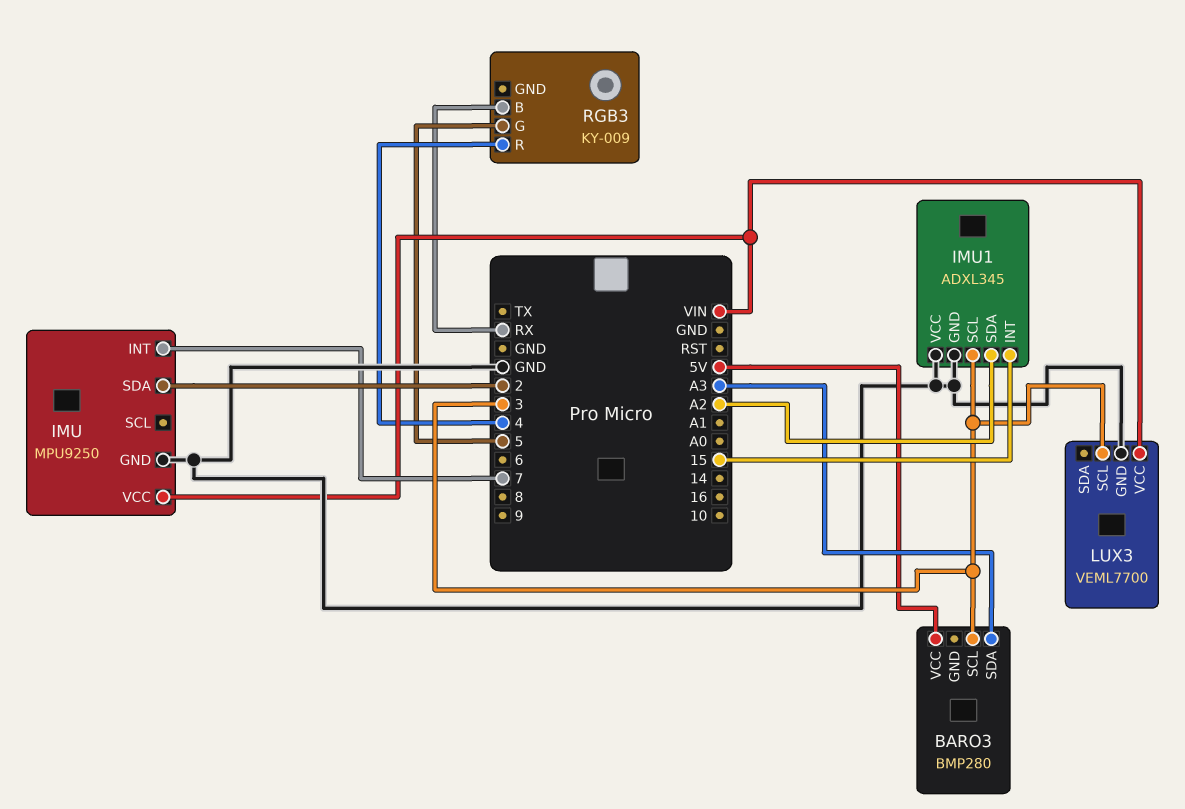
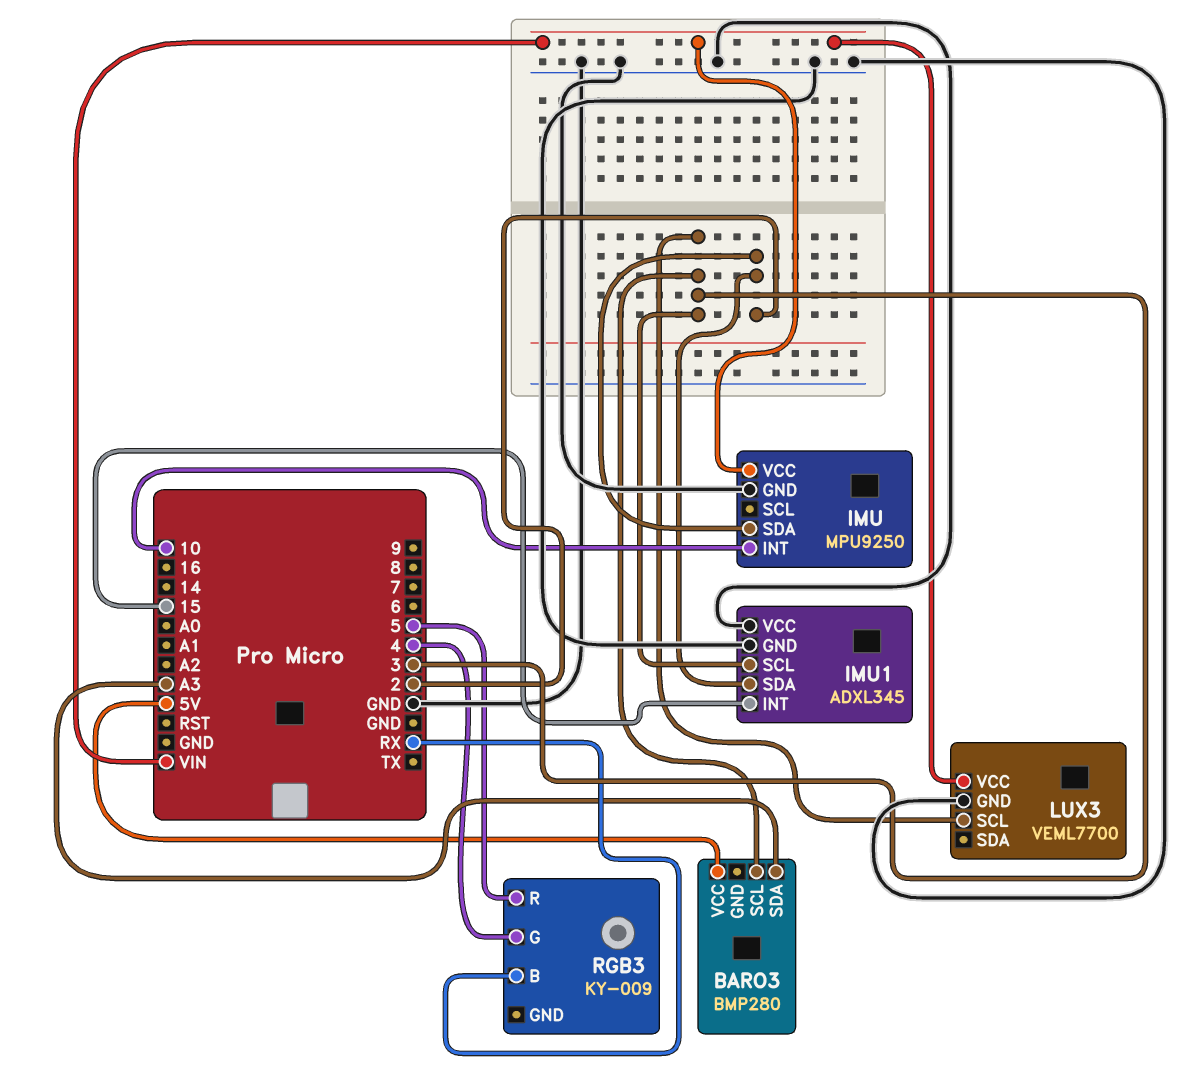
IMU pin INT: 7 -> 10
IMU1 pin SDA: A2 -> 2
RGB3 pin G: 5 -> 4
RGB3 pin R: 4 -> 5

